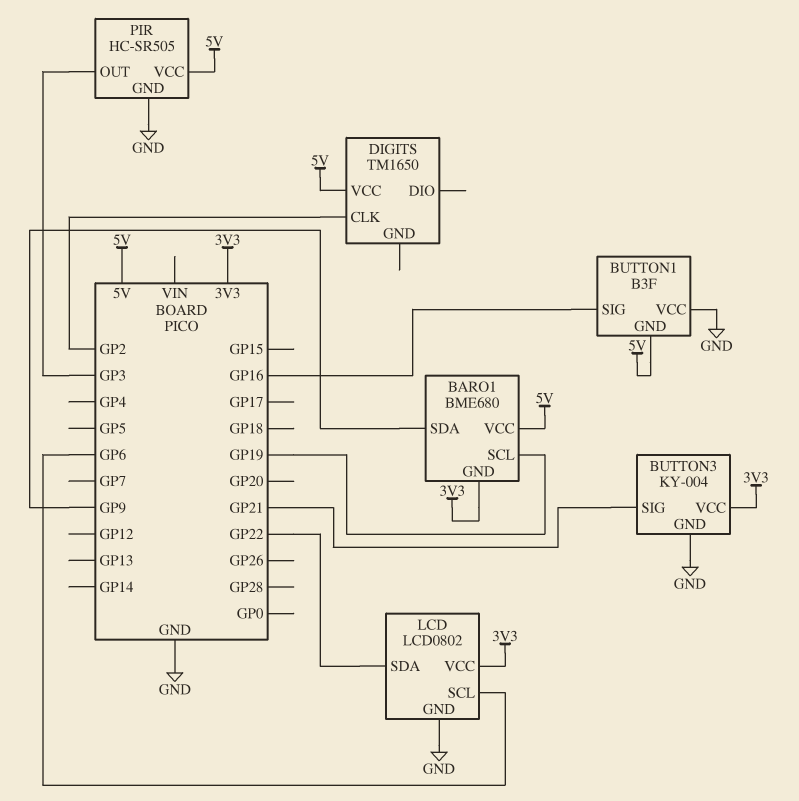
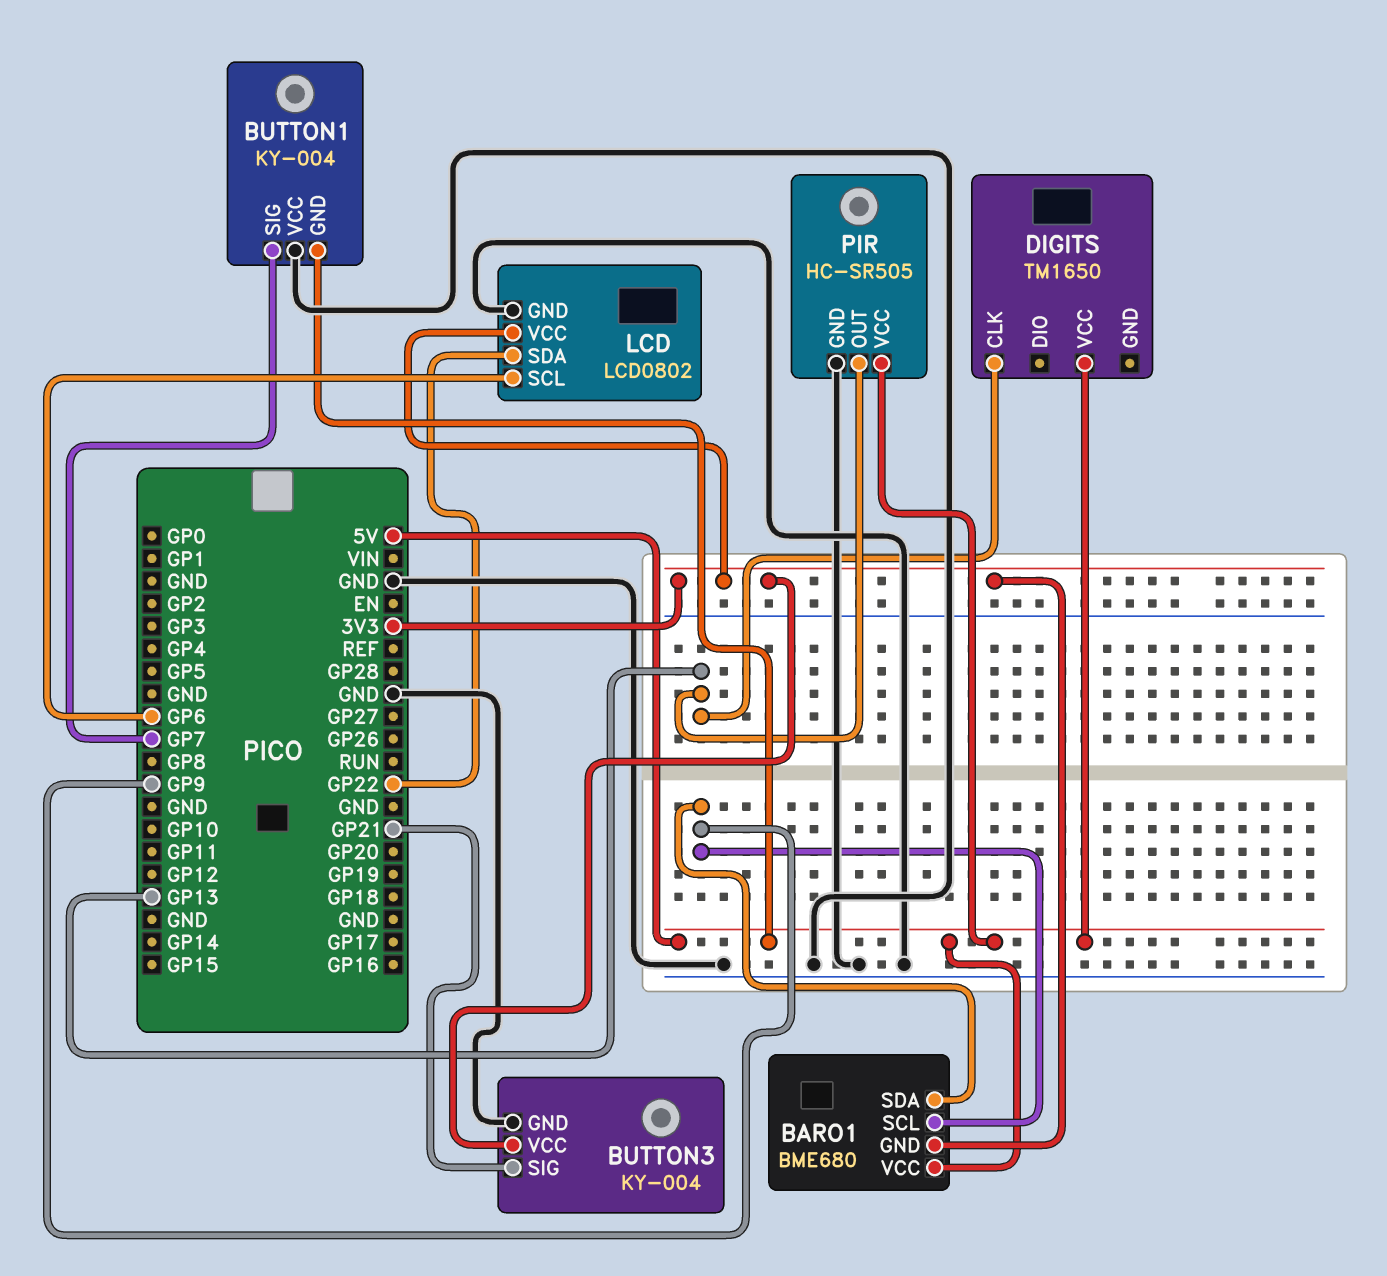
BARO1 pin SCL: GP19 -> GP9
BUTTON1: B3F -> KY-004
BUTTON1 pin SIG: GP16 -> GP7
DIGITS pin CLK: GP2 -> GP13
PIR pin OUT: GP3 -> GP13

